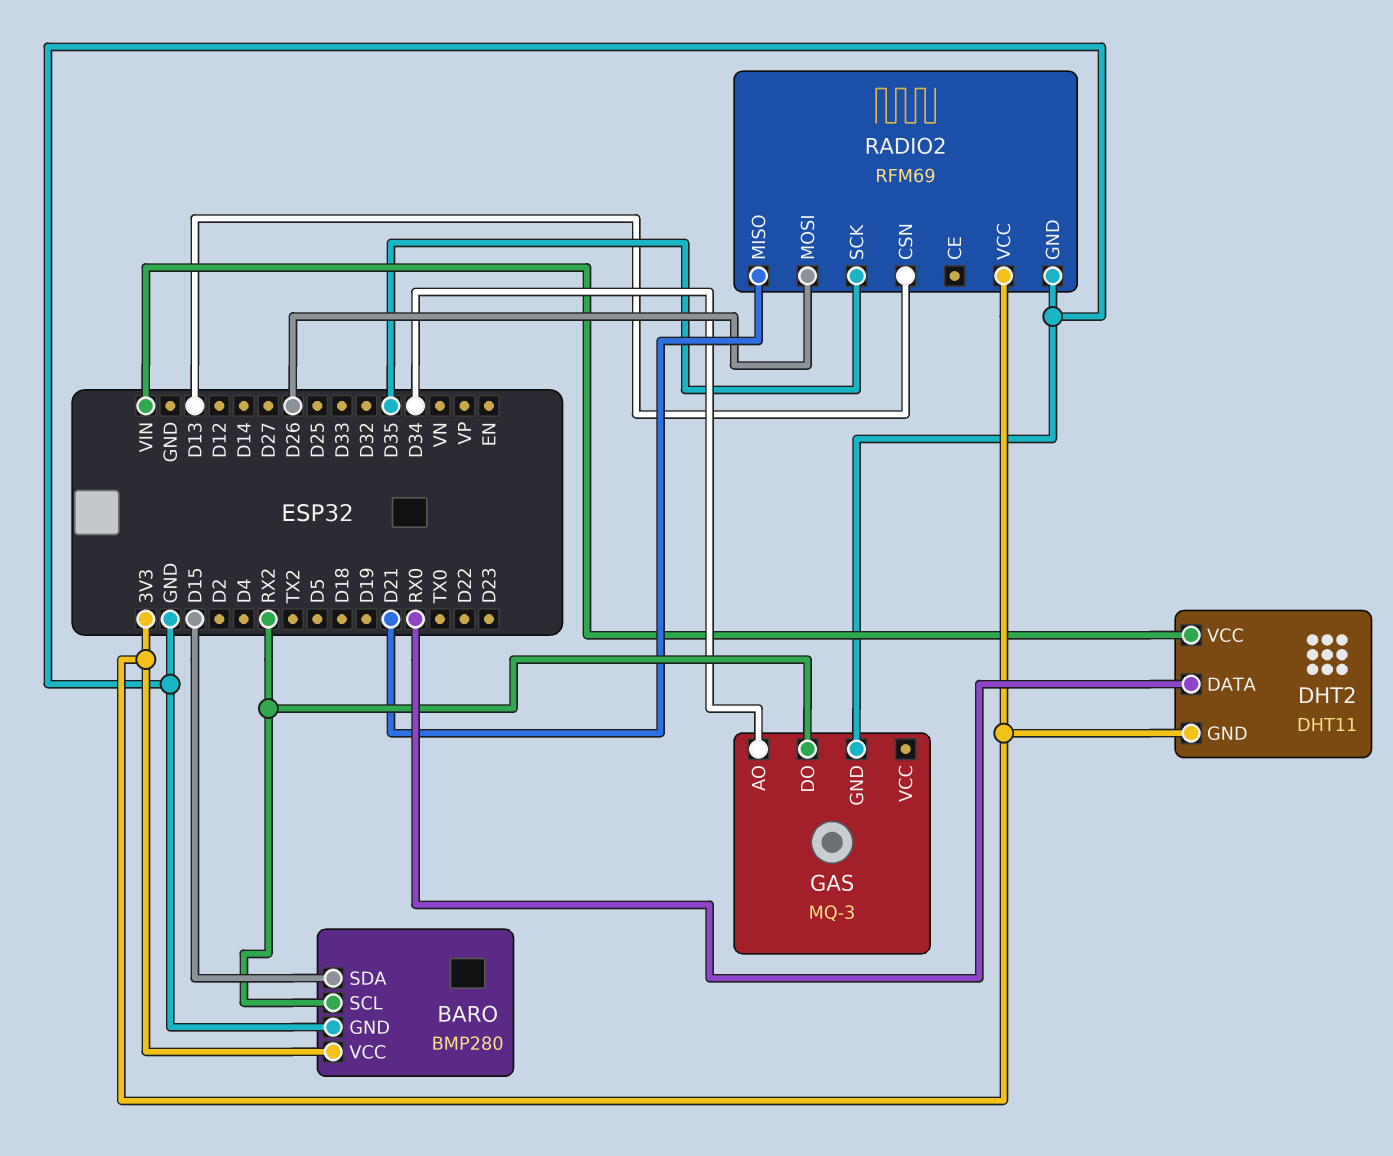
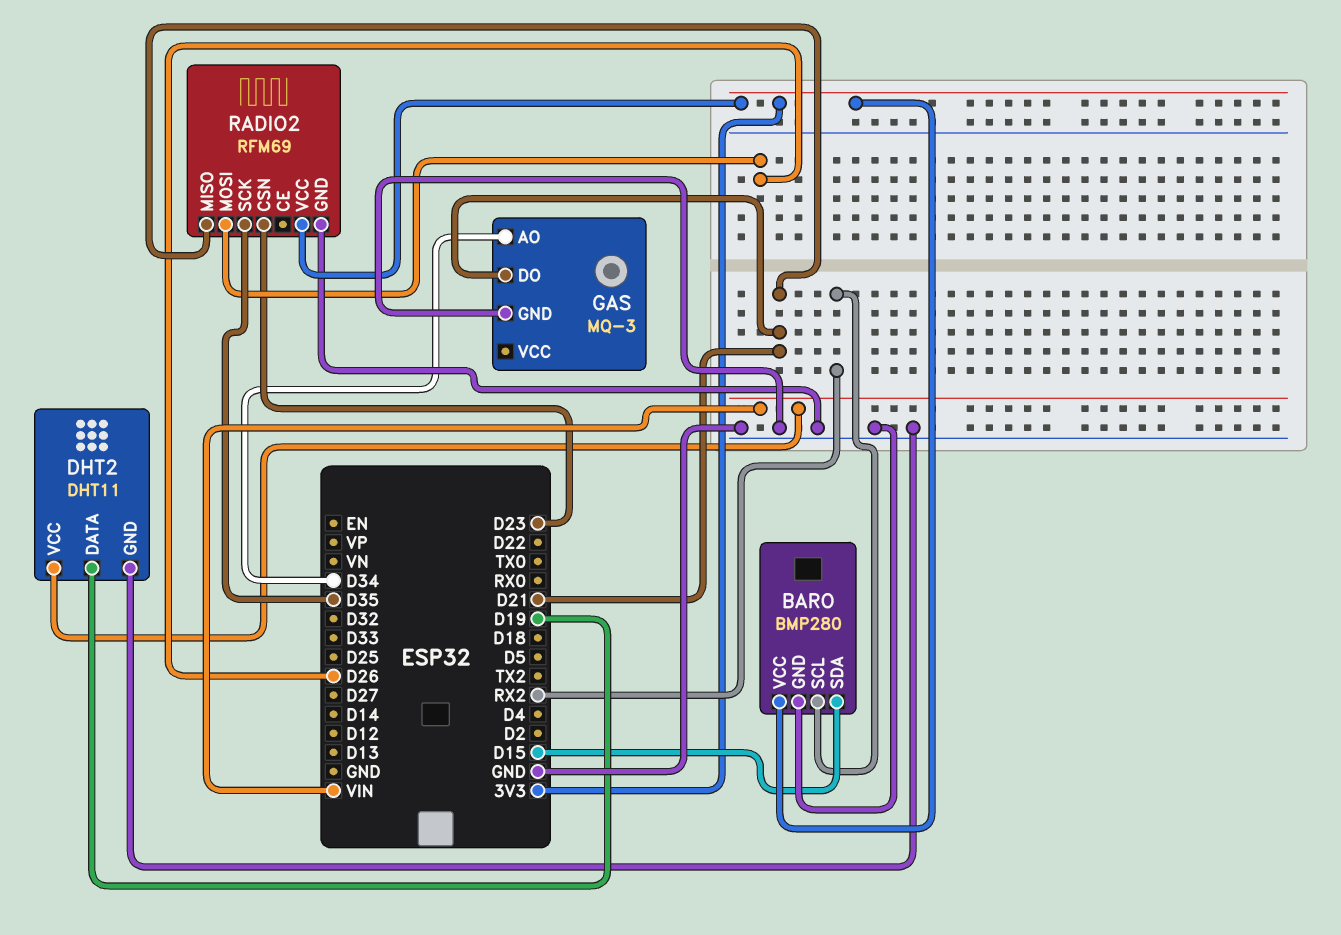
DHT2 pin DATA: RX0 -> D19
DHT2 pin GND: 3V3 -> GND
GAS pin DO: RX2 -> D21
RADIO2 pin CSN: D13 -> D23

